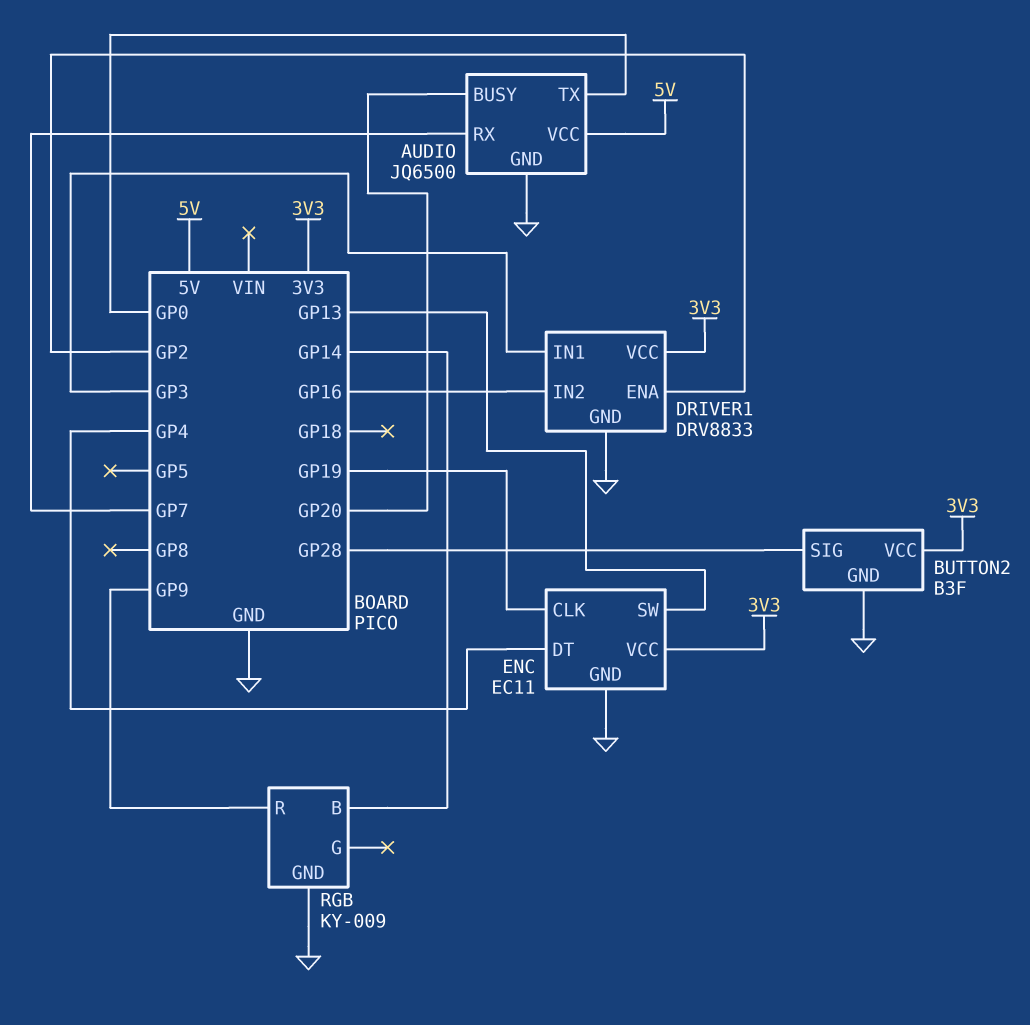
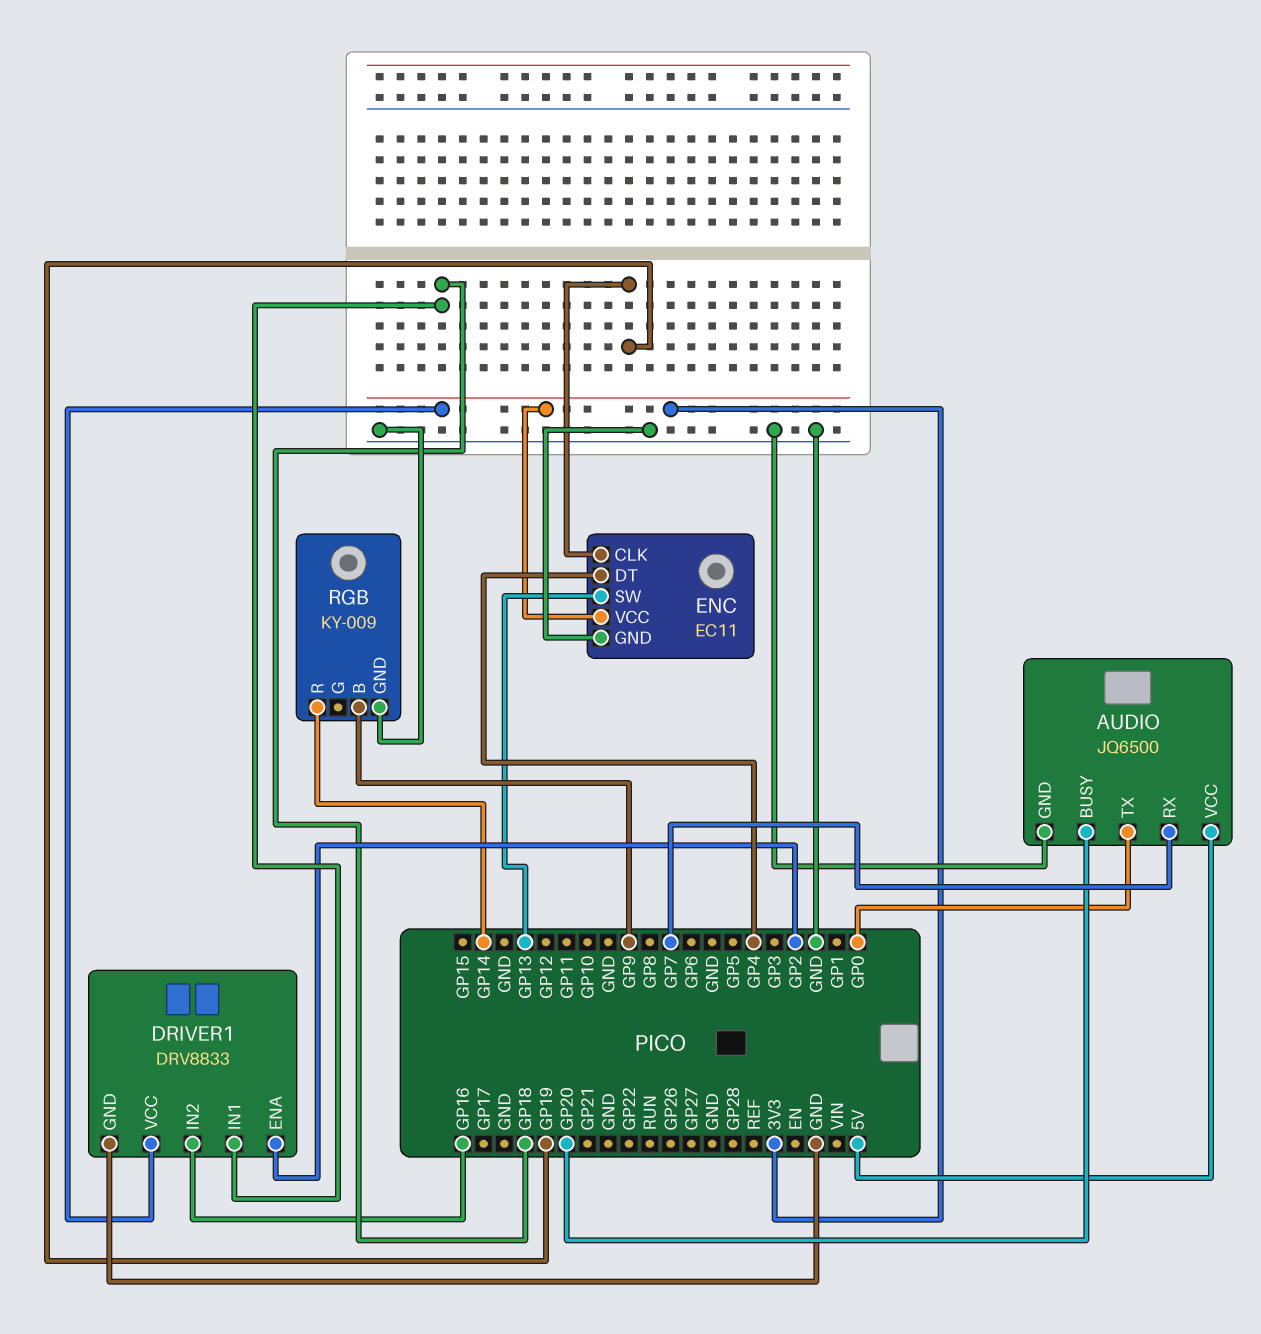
BUTTON2: B3F -> none
BUTTON2 pin GND: GND -> none
BUTTON2 pin SIG: GP28 -> none
BUTTON2 pin VCC: 3V3 -> none
DRIVER1 pin IN1: GP3 -> GP18
RGB pin B: GP14 -> GP9
RGB pin R: GP9 -> GP14

